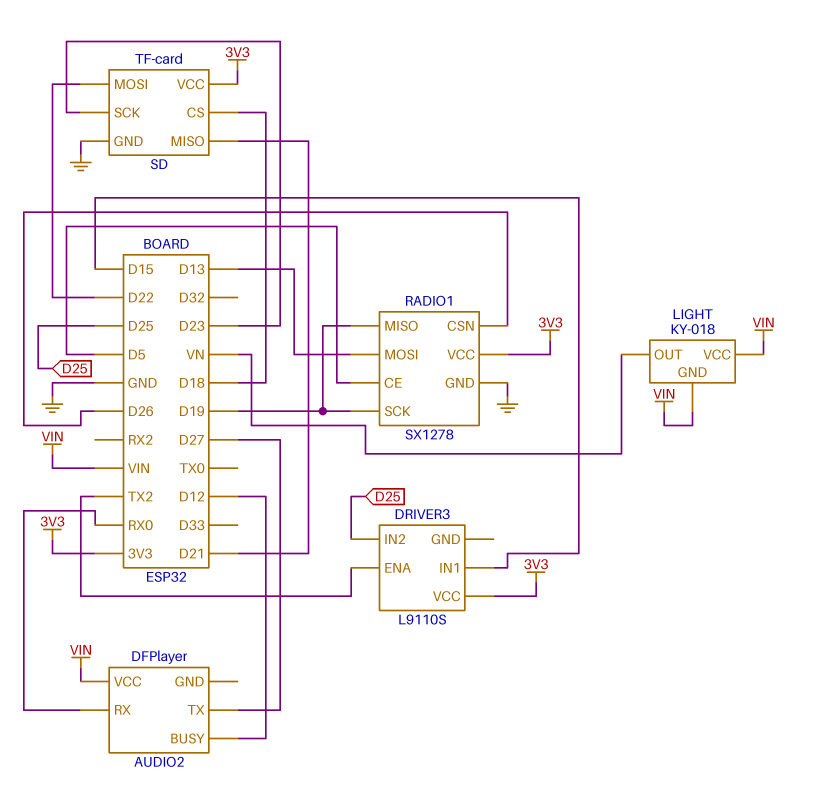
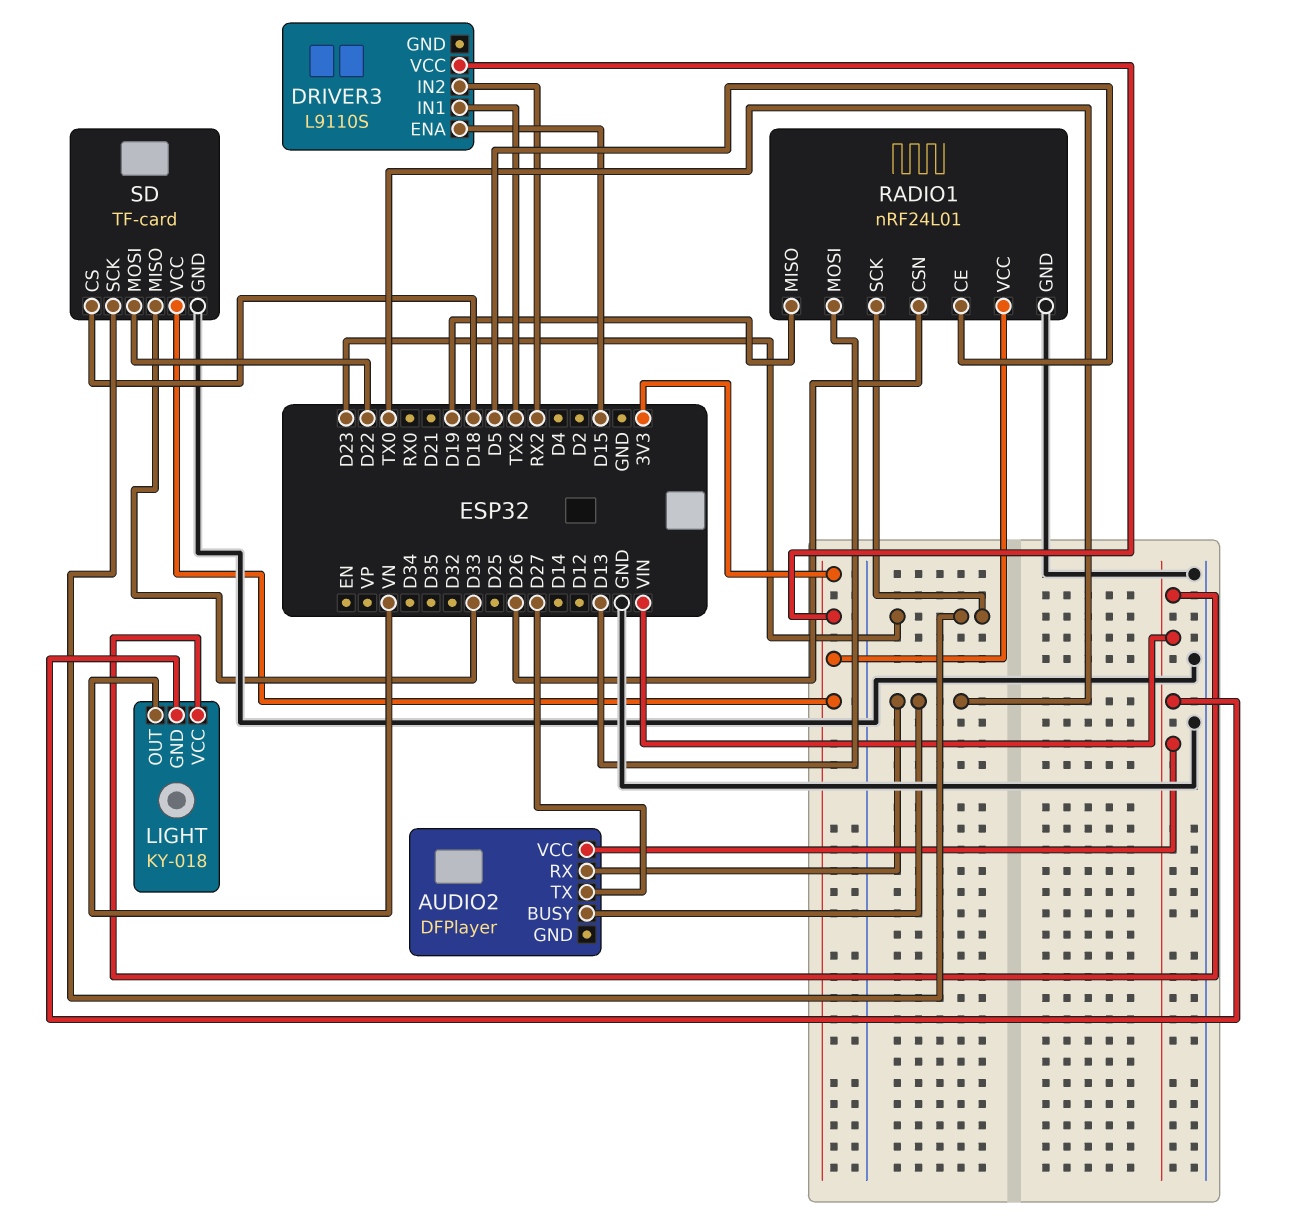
AUDIO2 pin BUSY: D12 -> TX0
AUDIO2 pin RX: RX0 -> TX0
DRIVER3 pin ENA: TX2 -> D15
DRIVER3 pin IN1: D15 -> TX2
DRIVER3 pin IN2: D25 -> RX2
RADIO1: SX1278 -> nRF24L01
RADIO1 pin SCK: D19 -> D23
SD pin MISO: D21 -> D33

